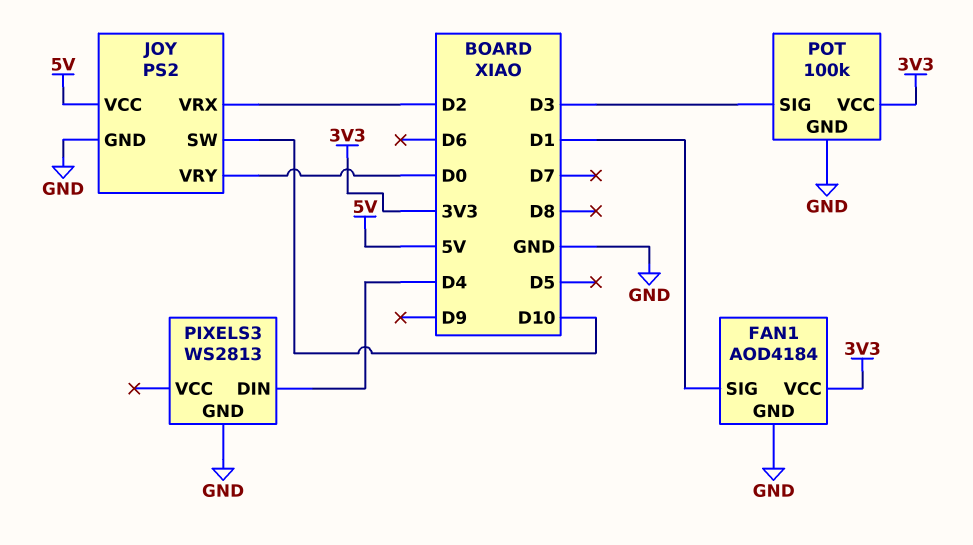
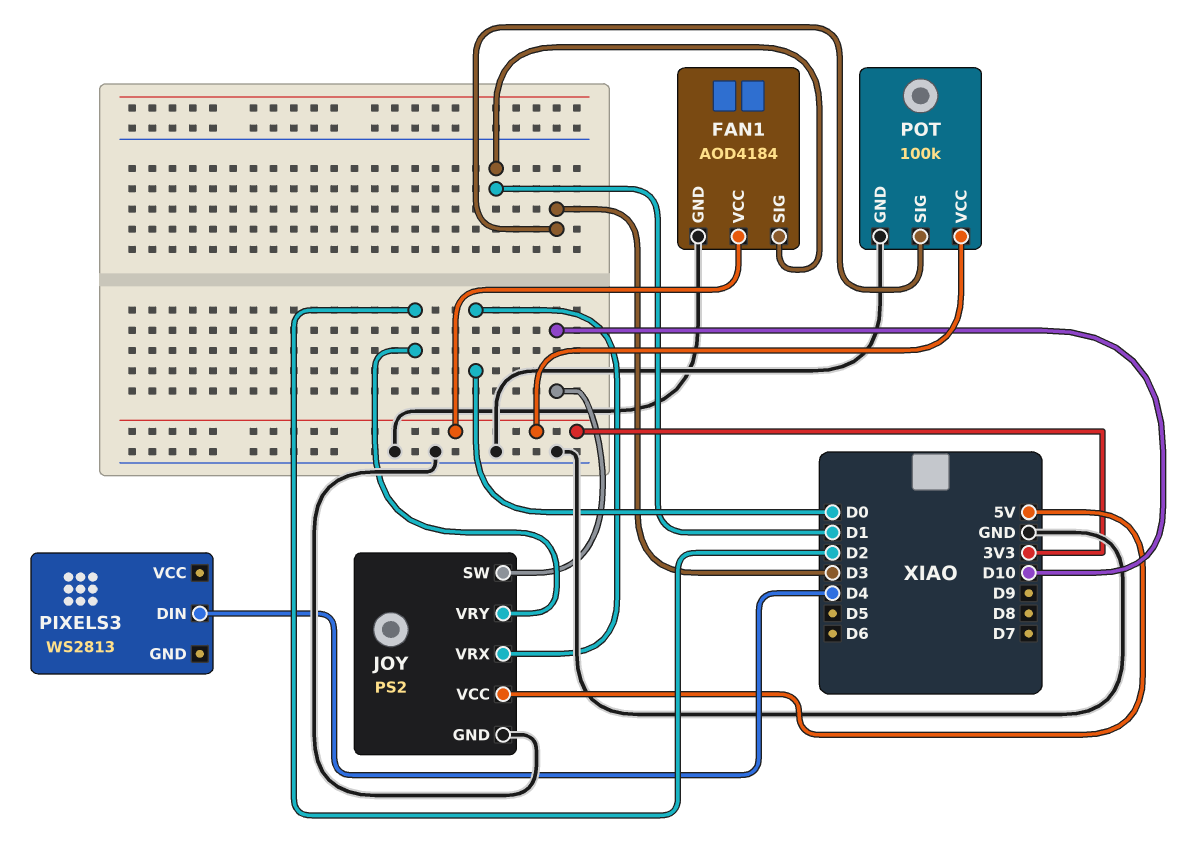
JOY pin VRX: D2 -> D0
JOY pin VRY: D0 -> D2
PIXELS3 pin GND: GND -> none

